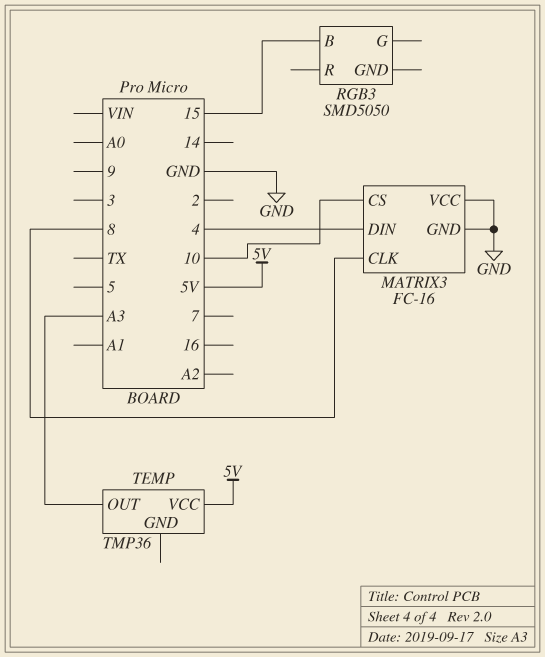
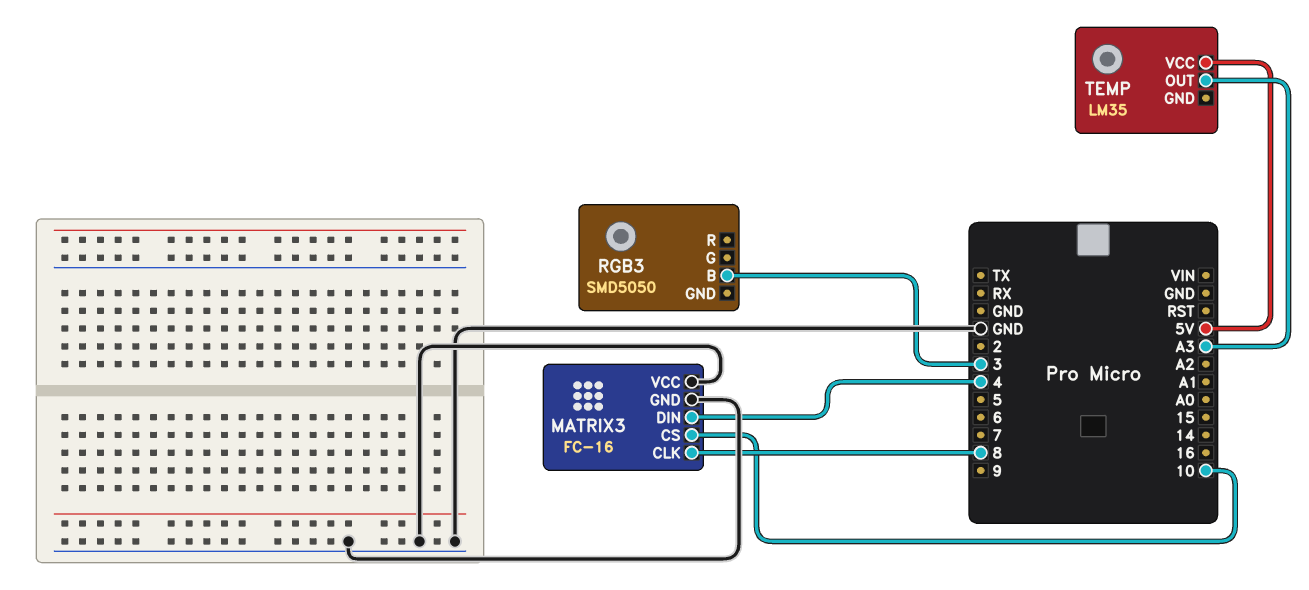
RGB3 pin B: 15 -> 3
TEMP: TMP36 -> LM35

